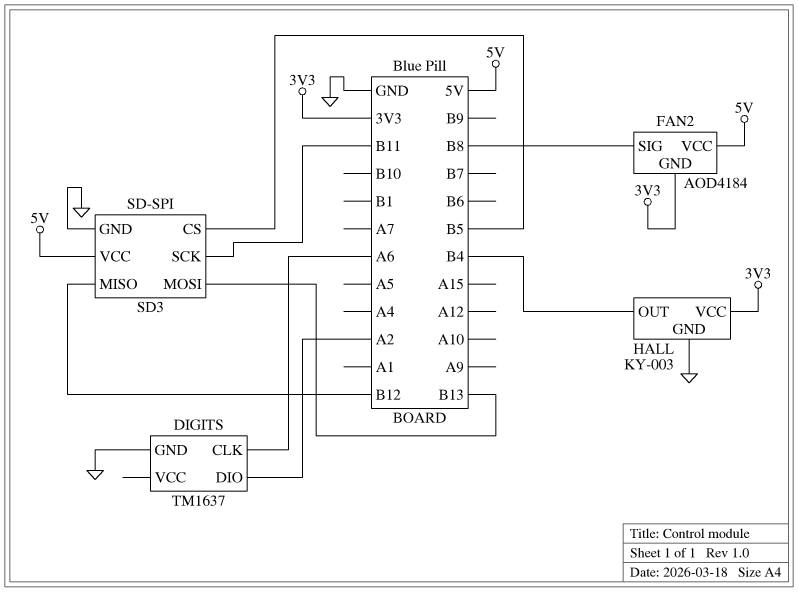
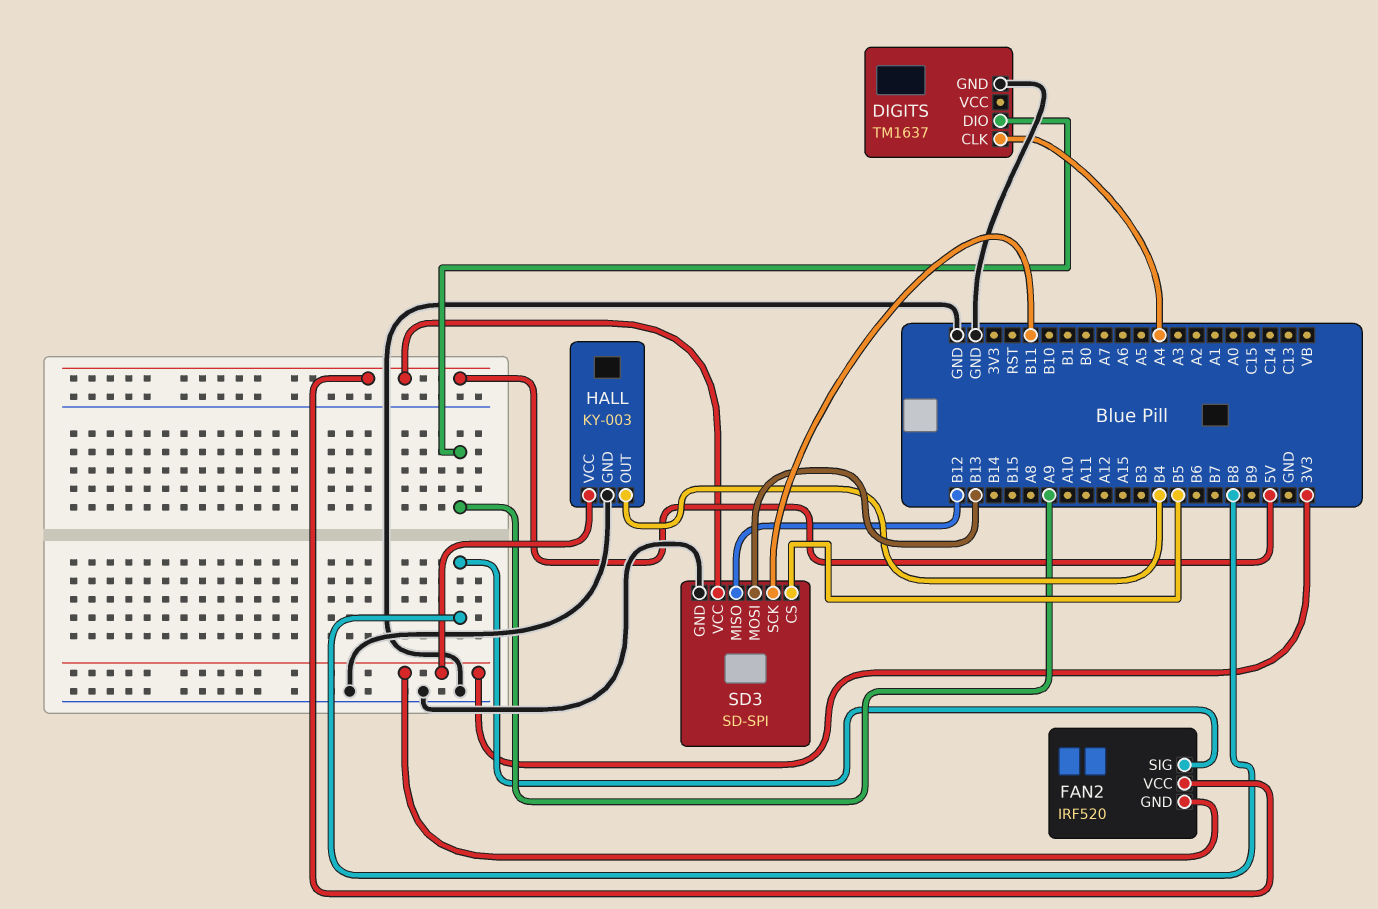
DIGITS pin CLK: A6 -> A4
DIGITS pin DIO: A2 -> A9
FAN2: AOD4184 -> IRF520

